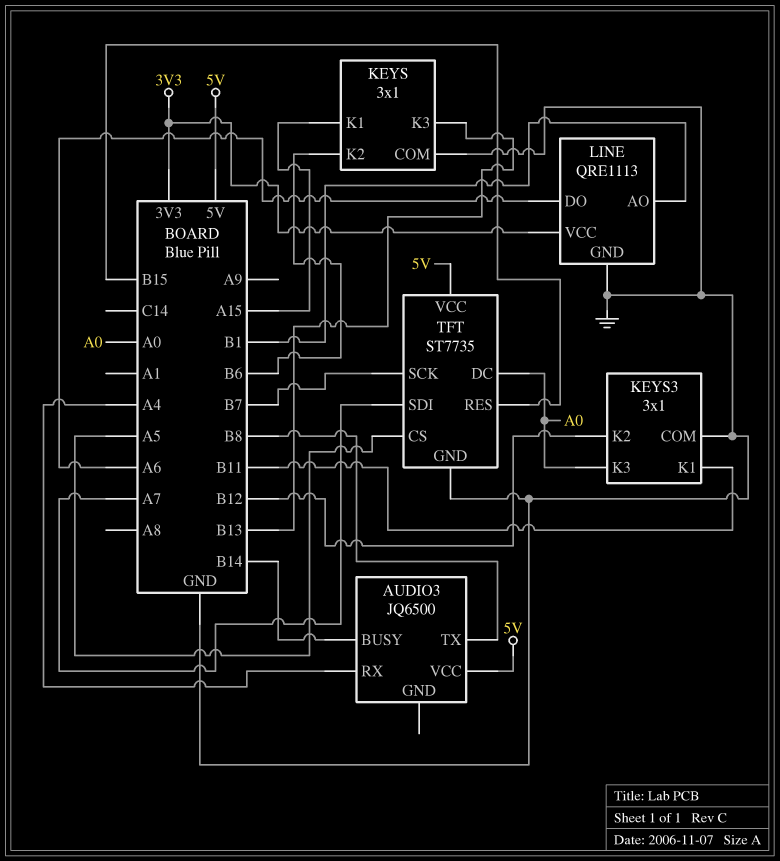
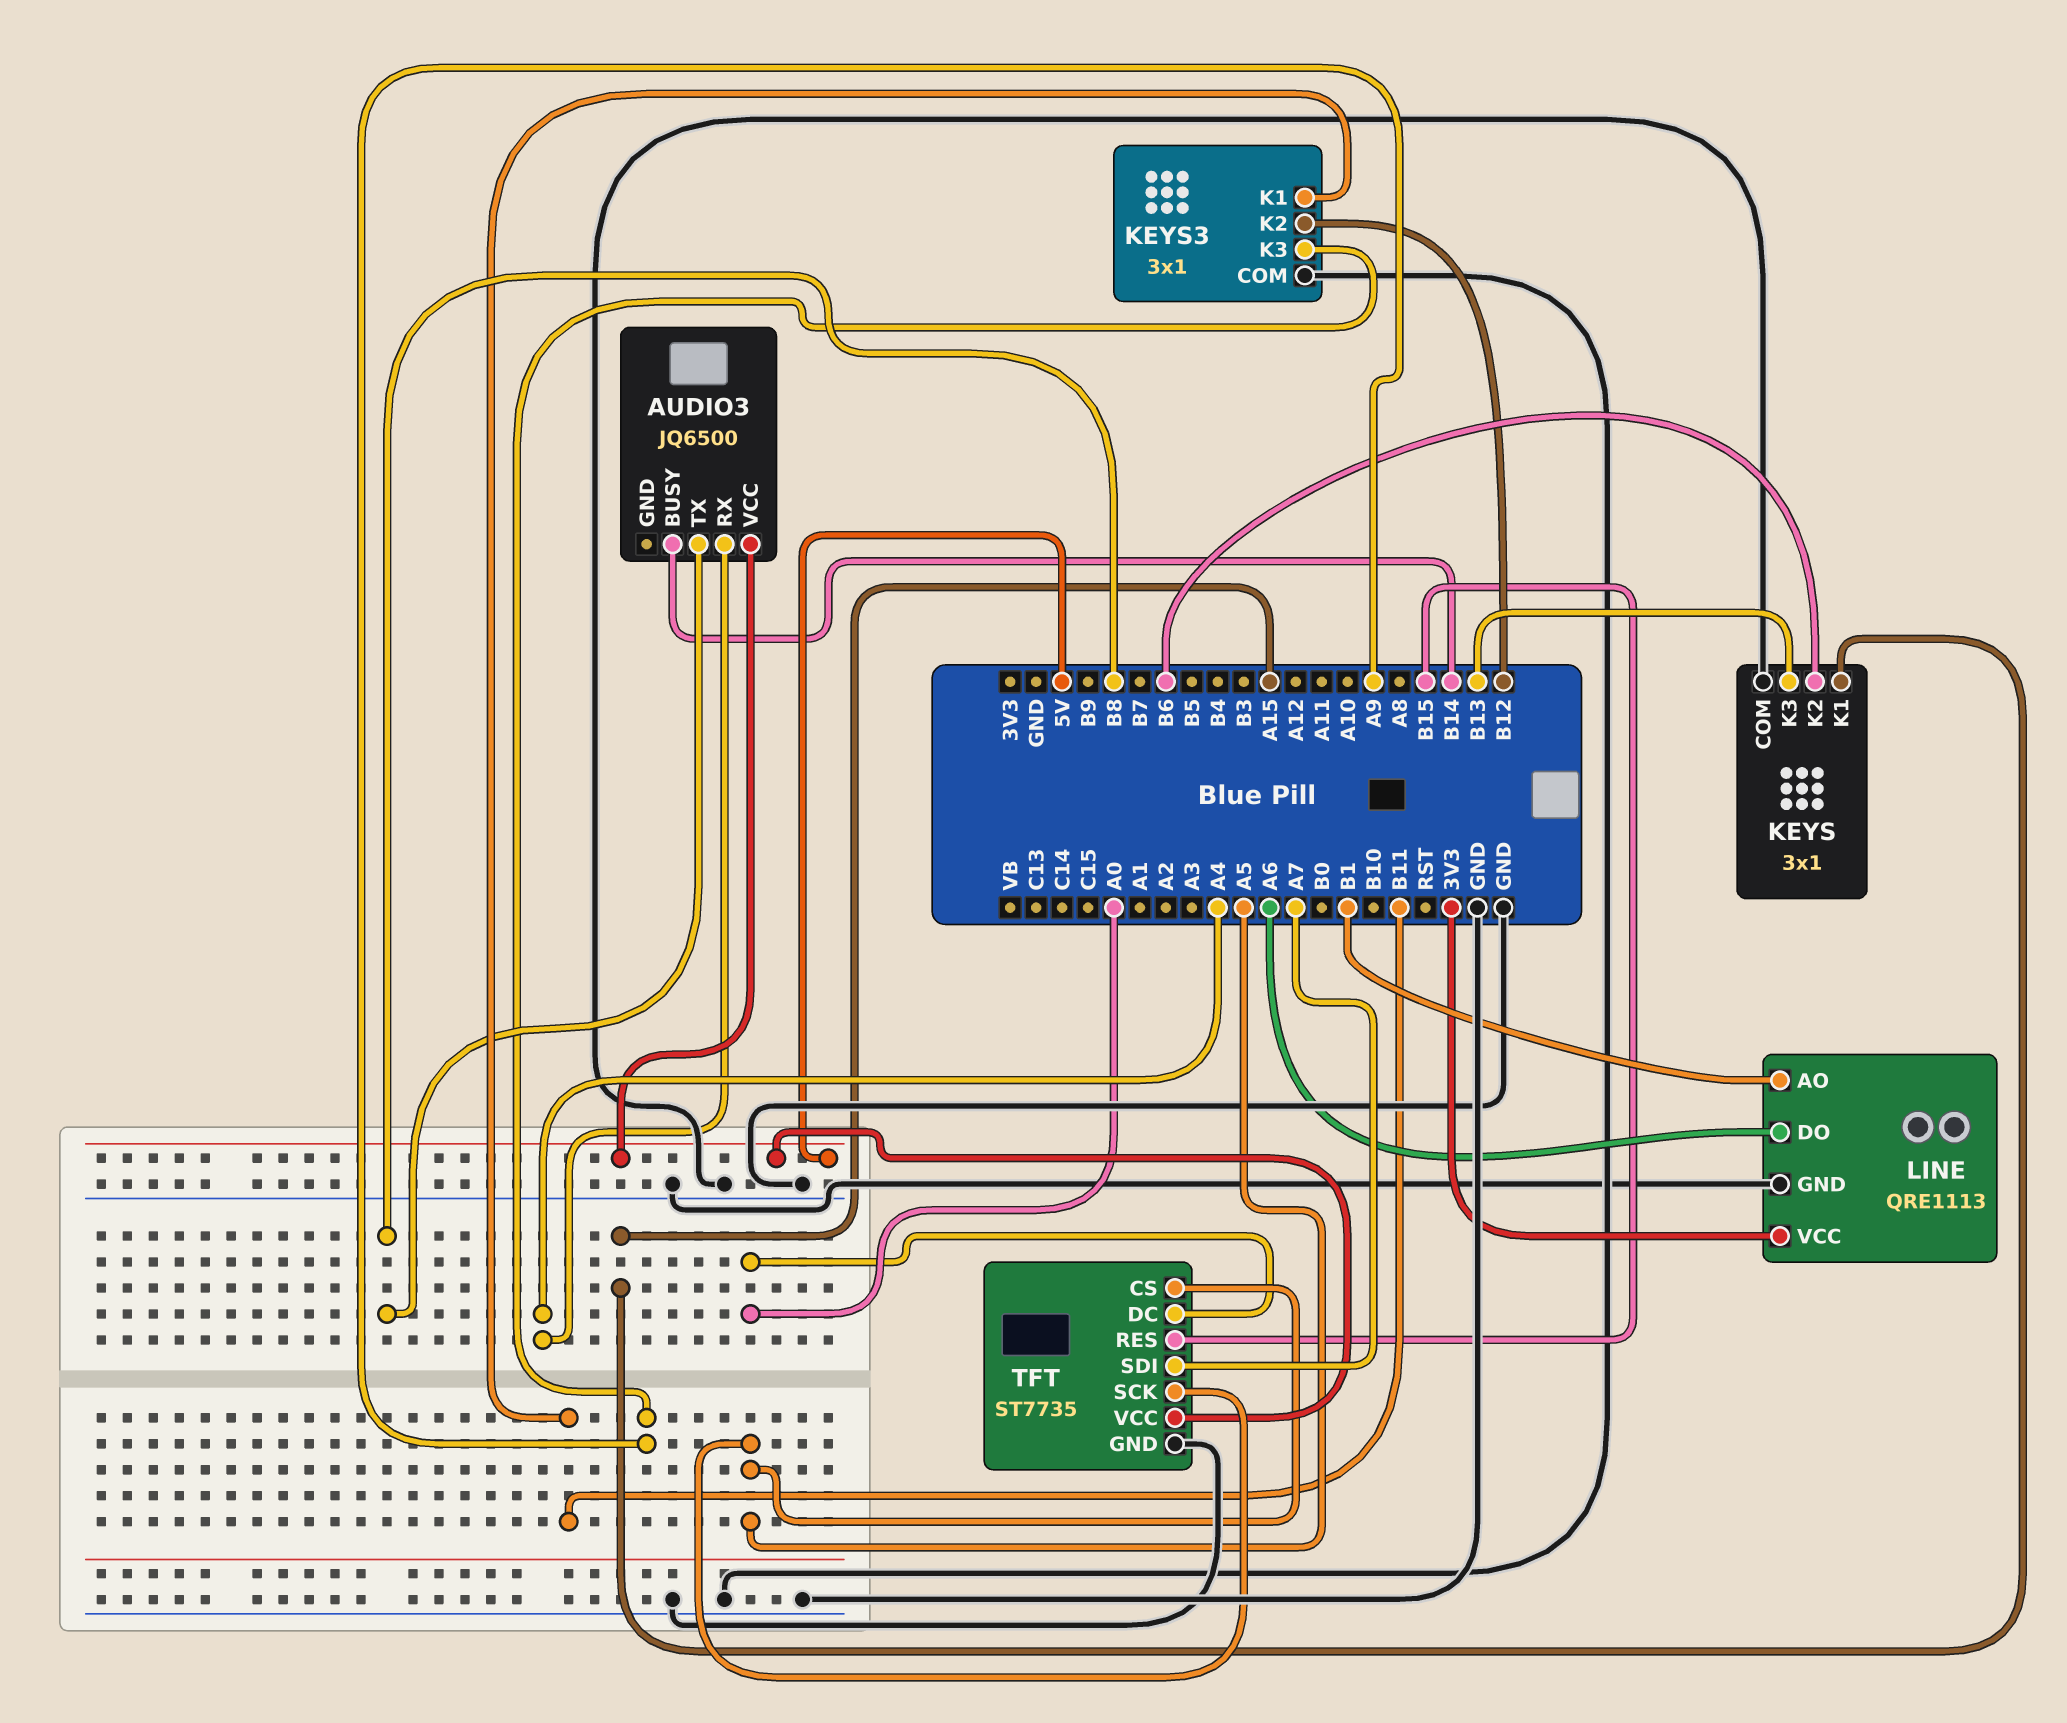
KEYS3 pin K3: A0 -> A9
TFT pin SCK: B7 -> A5

